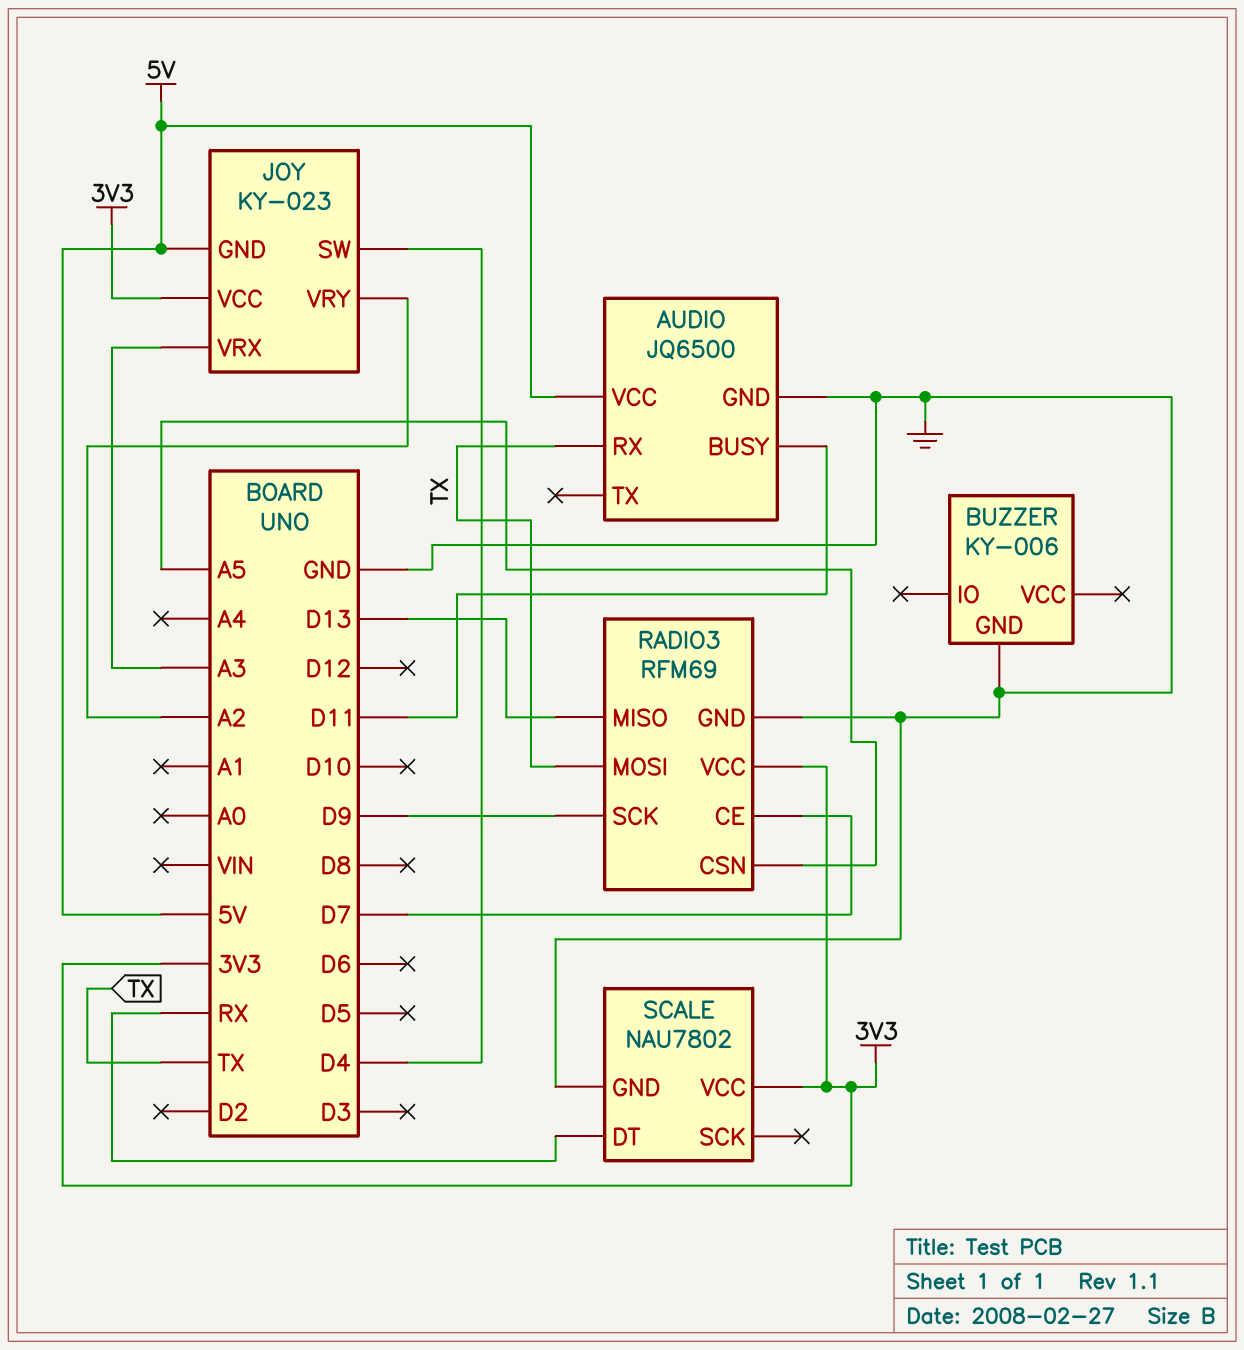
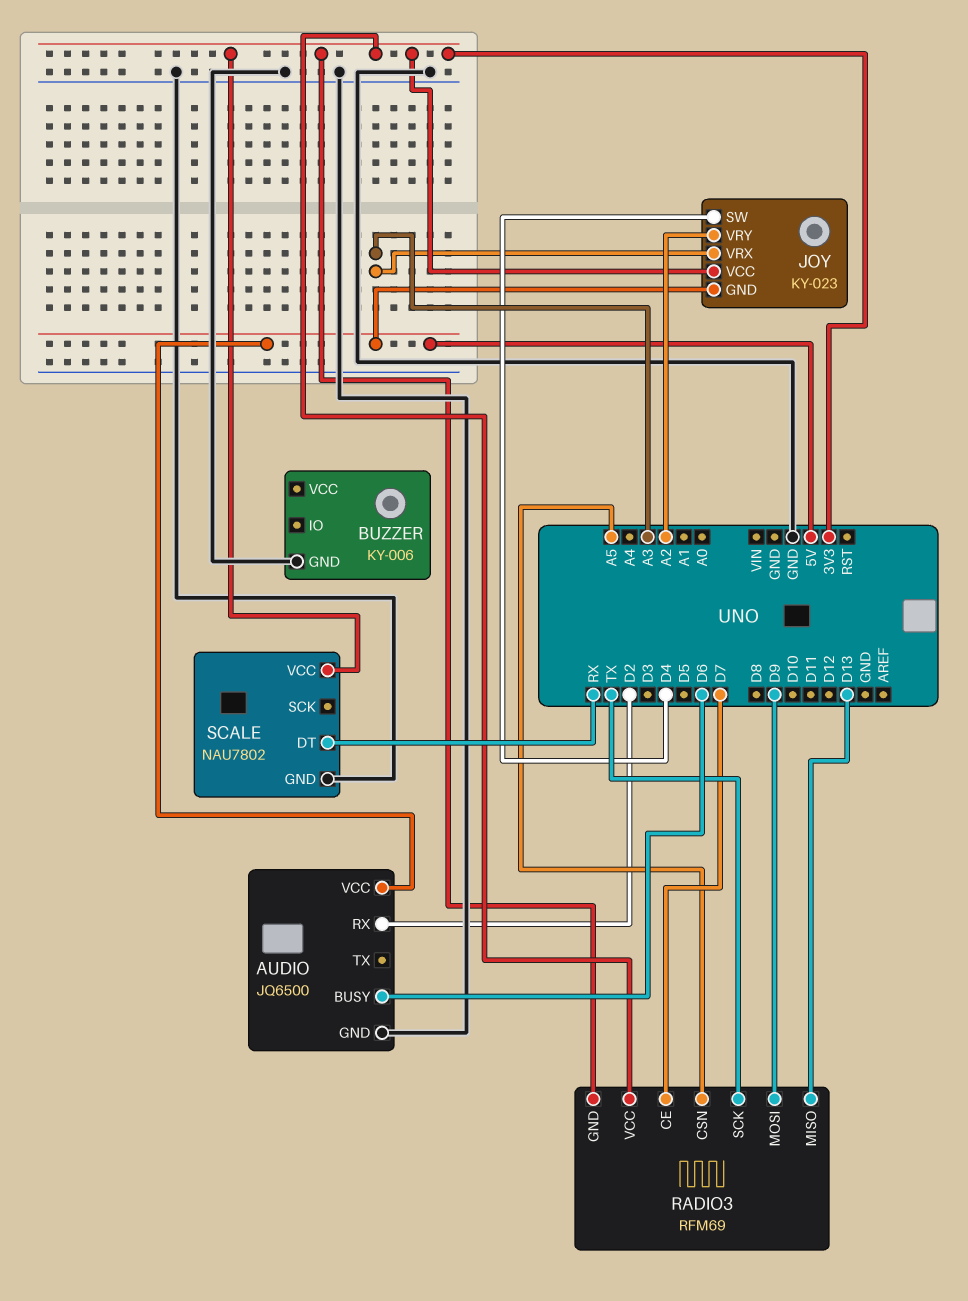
AUDIO pin BUSY: D11 -> D6
AUDIO pin RX: TX -> D2
RADIO3 pin GND: GND -> 3V3
RADIO3 pin MOSI: TX -> D9
RADIO3 pin SCK: D9 -> TX

